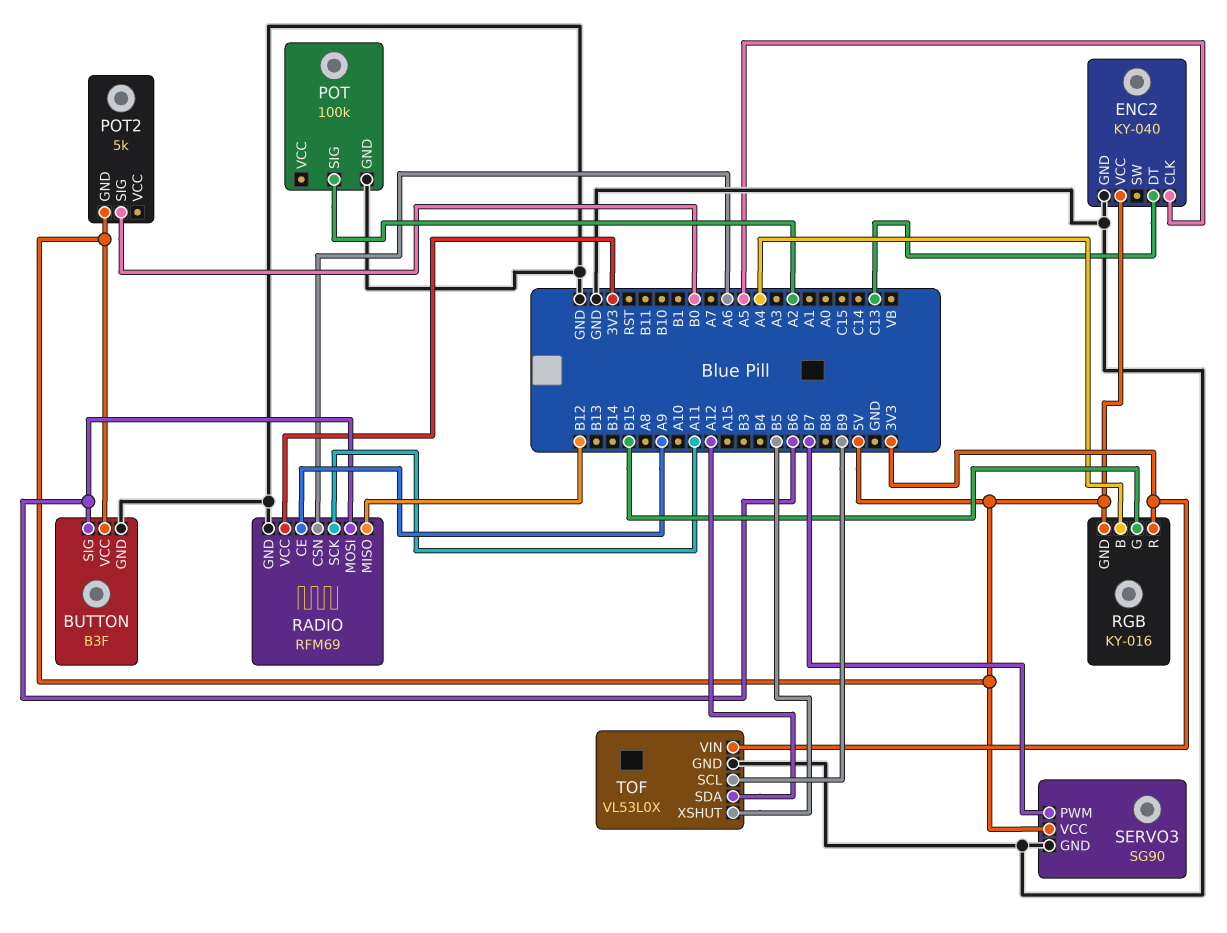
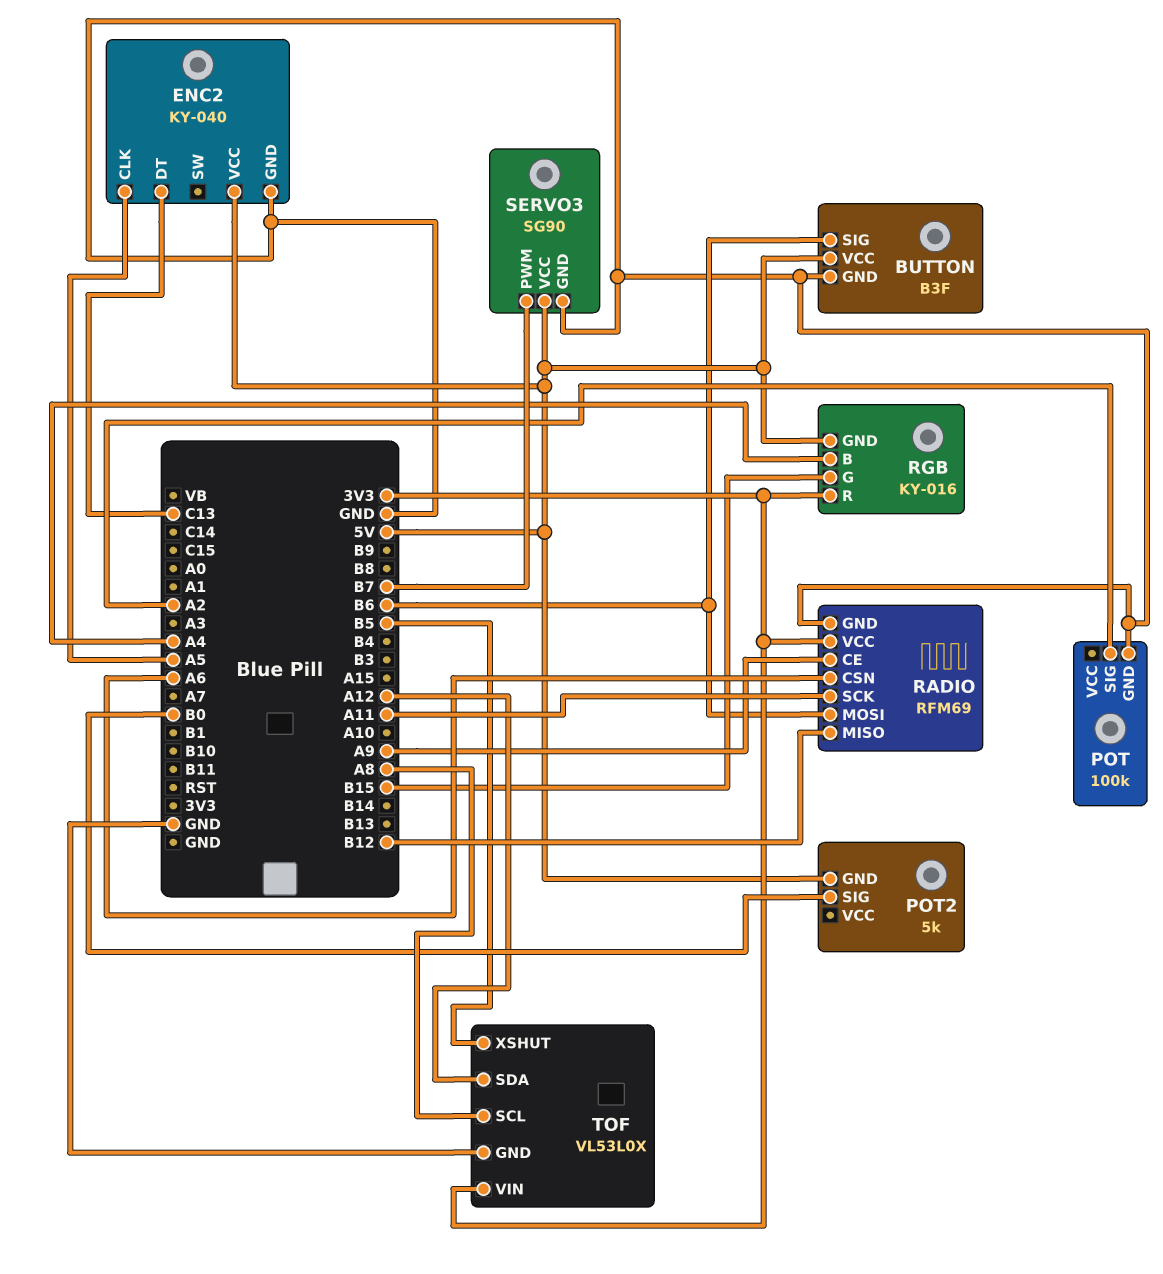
TOF pin SCL: B9 -> A8

